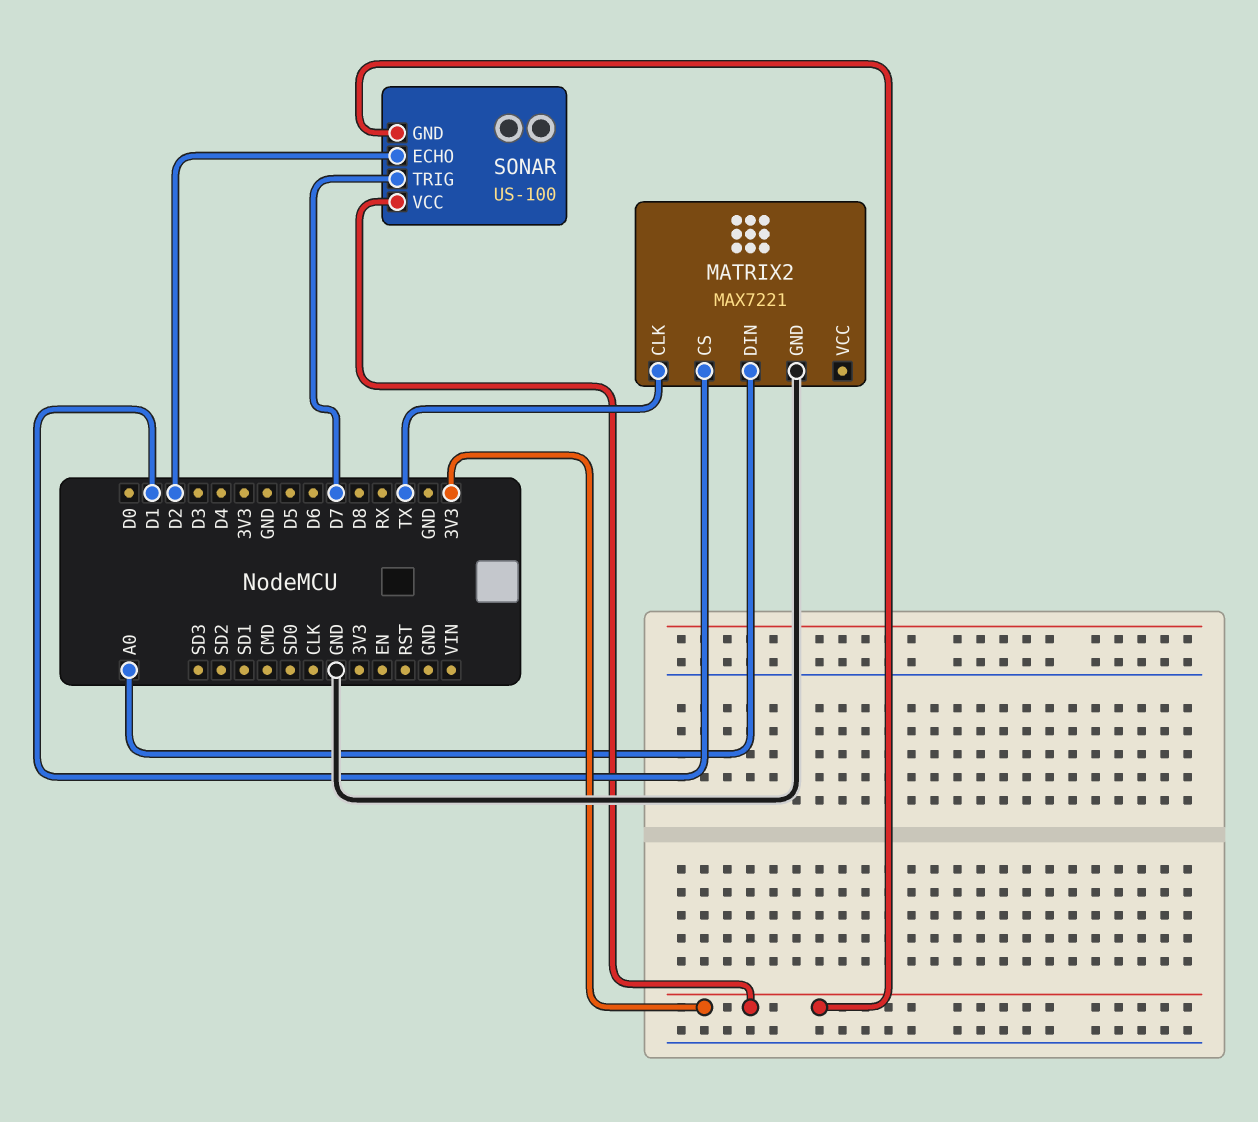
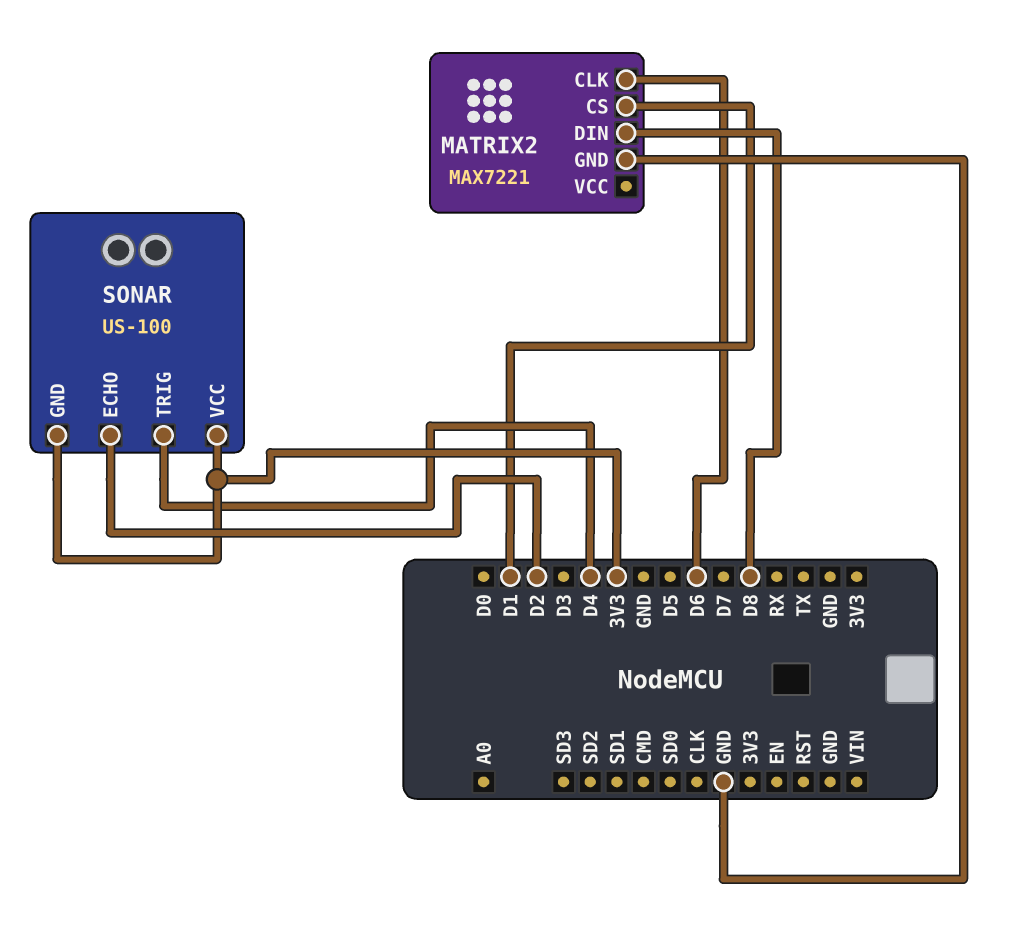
MATRIX2 pin CLK: TX -> D6
MATRIX2 pin DIN: A0 -> D8
SONAR pin TRIG: D7 -> D4

